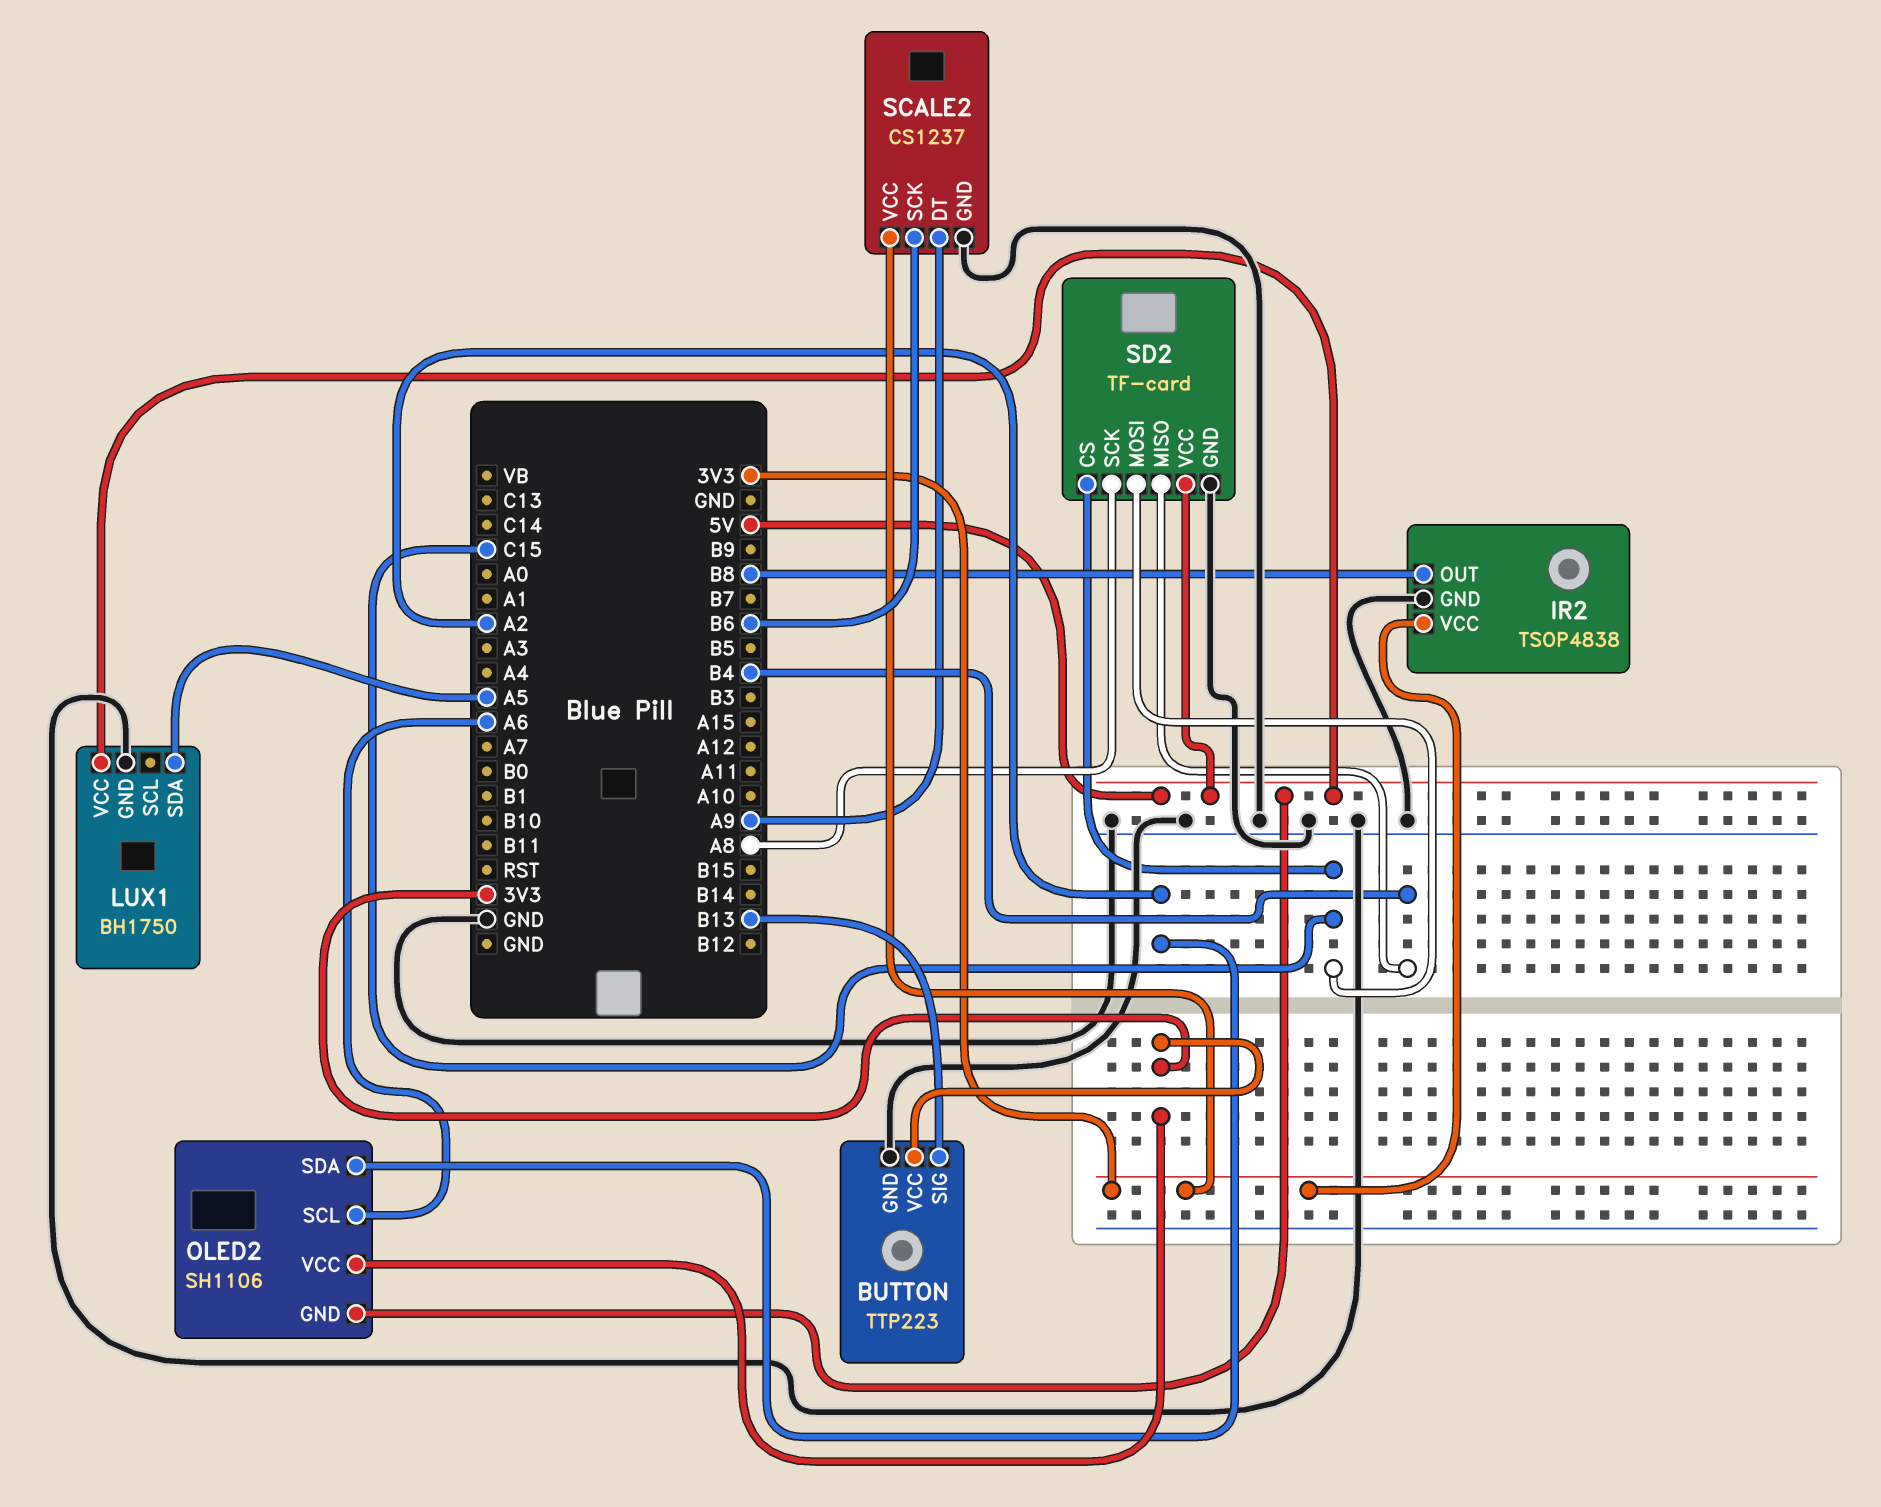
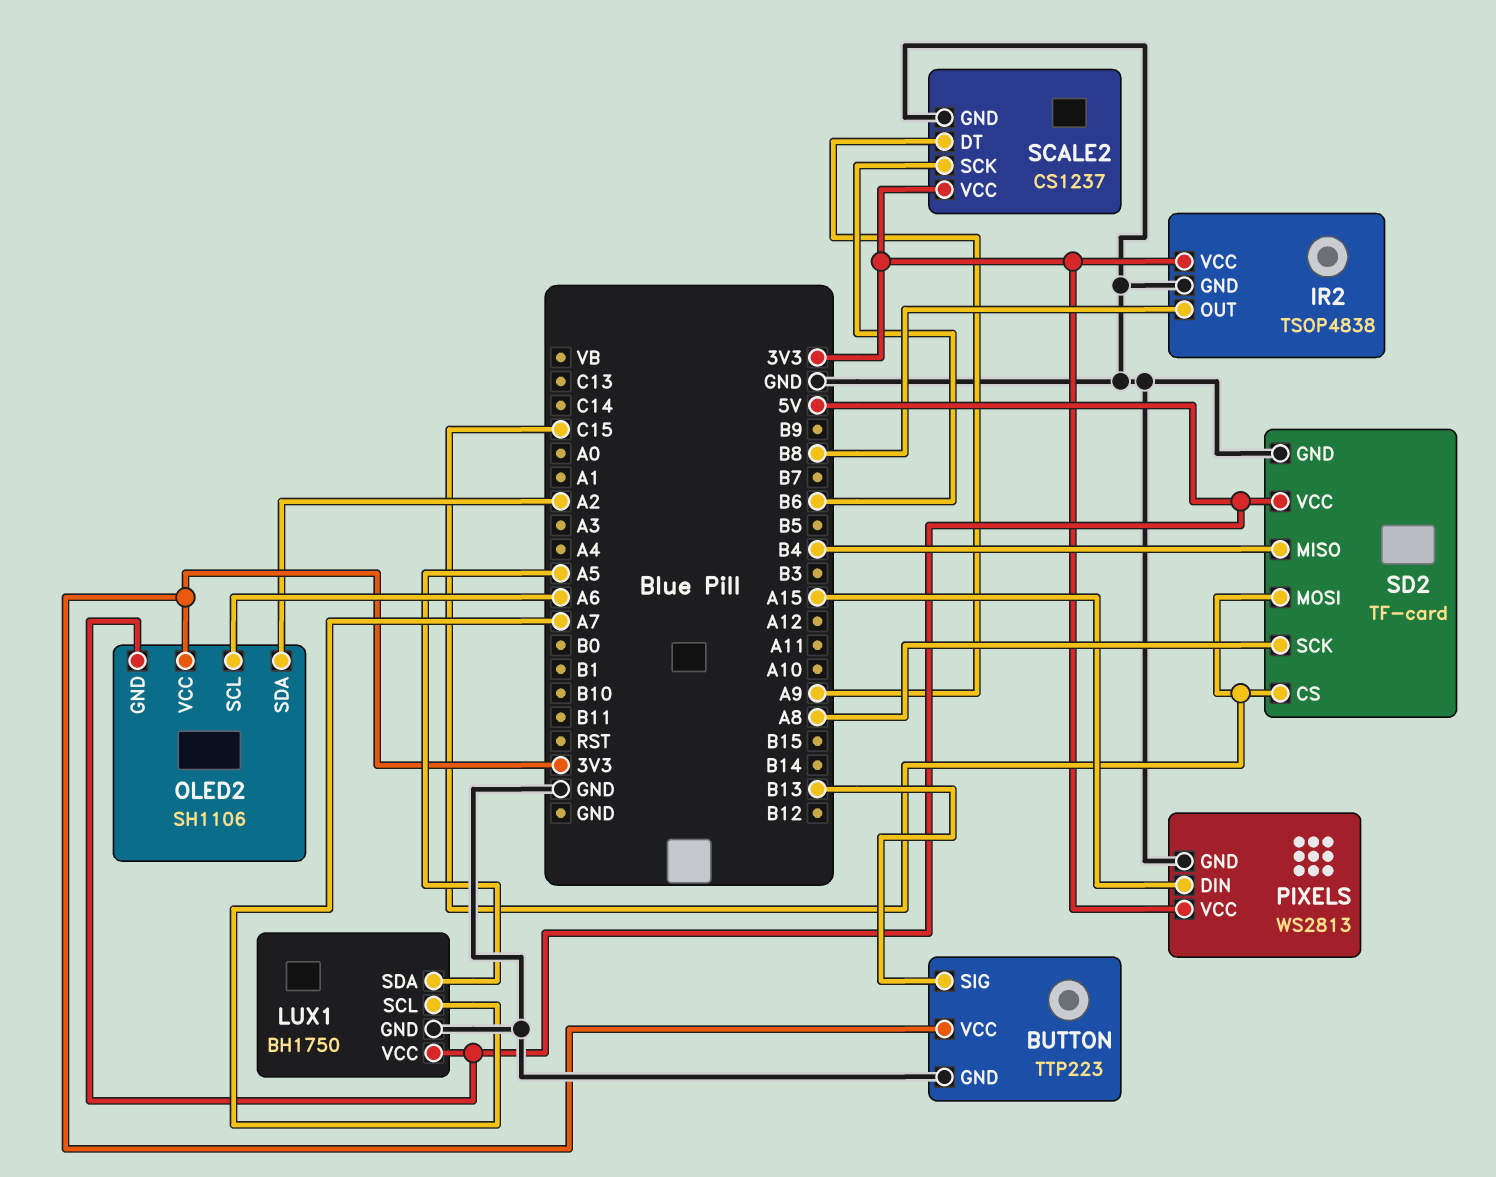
LUX1 pin SCL: none -> A7
PIXELS: none -> WS2813
PIXELS pin DIN: none -> A15
PIXELS pin GND: none -> GND
PIXELS pin VCC: none -> 3V3

